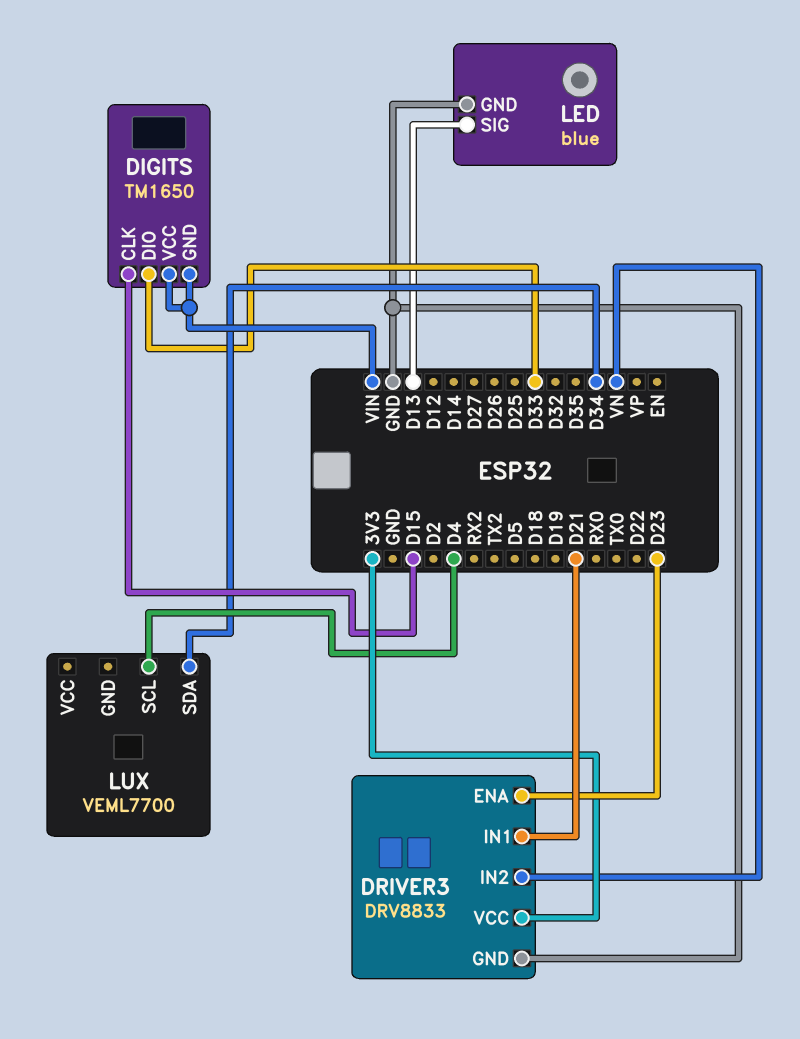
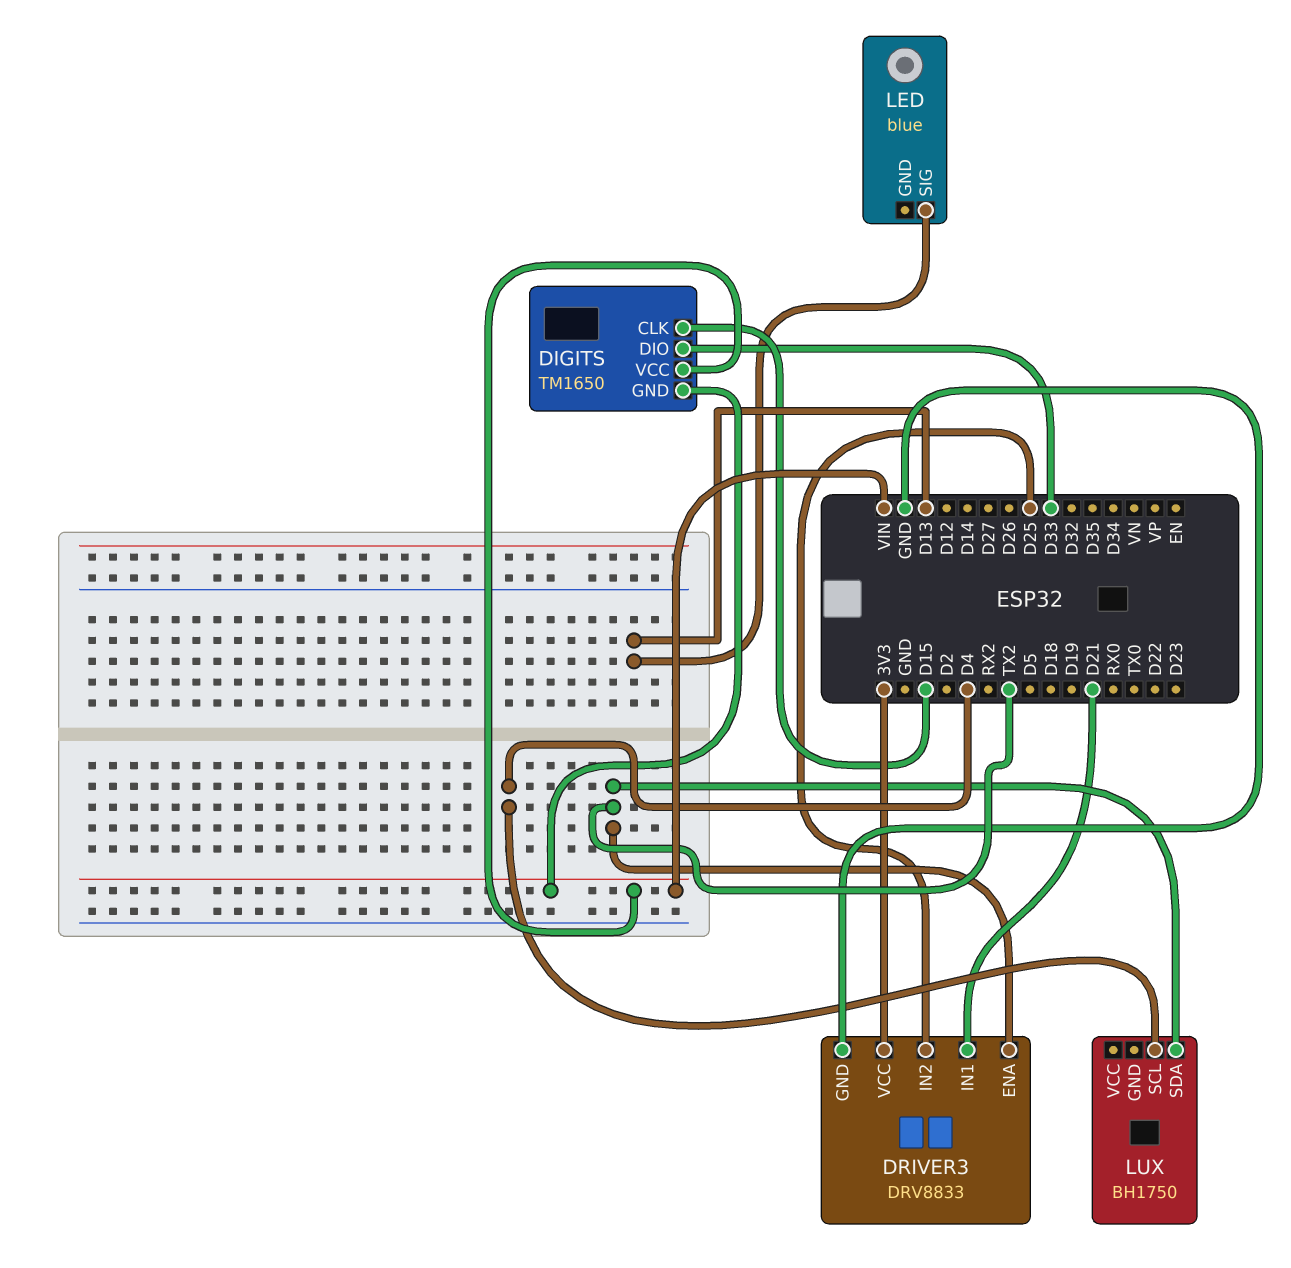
DRIVER3 pin ENA: D23 -> TX2
DRIVER3 pin IN2: VN -> D25
LED pin GND: GND -> none
LUX: VEML7700 -> BH1750
LUX pin SDA: D34 -> TX2

